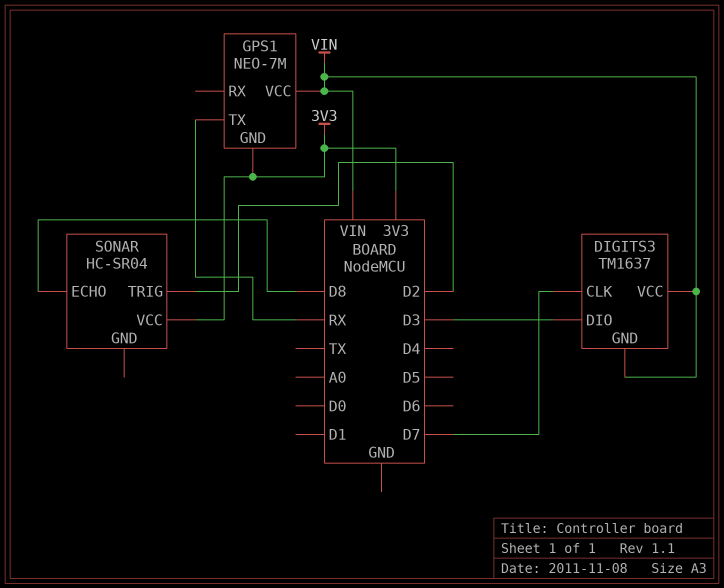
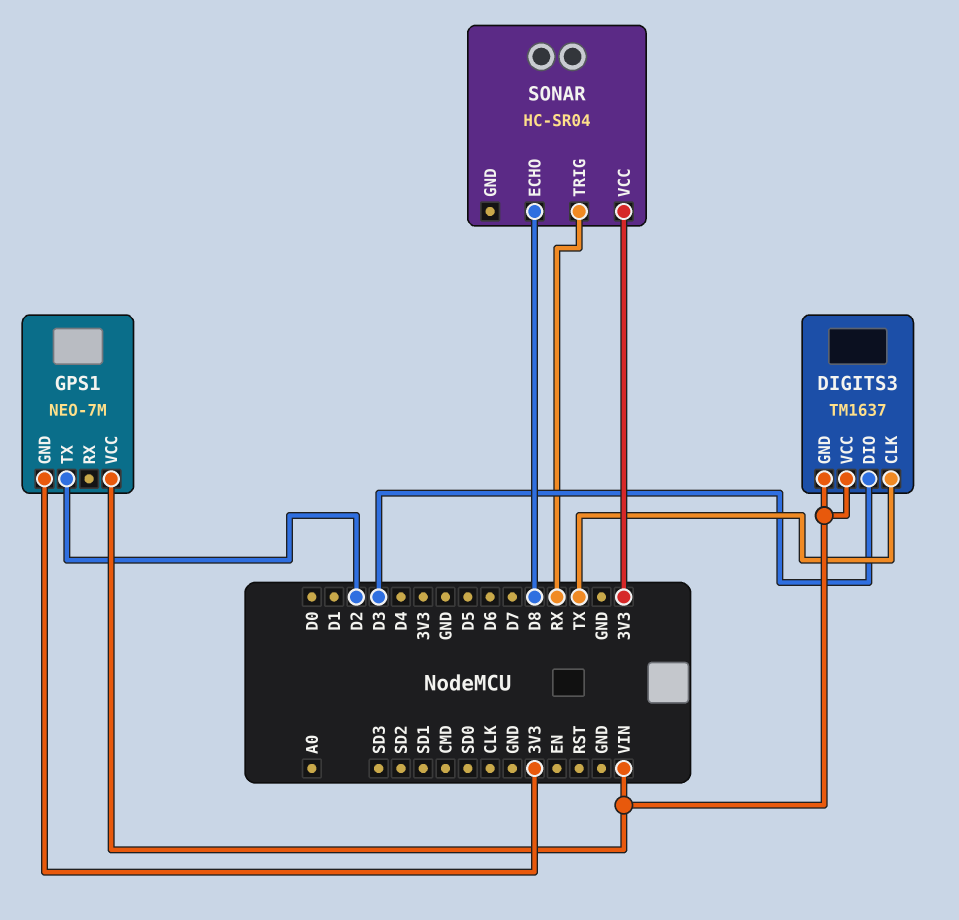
DIGITS3 pin CLK: D7 -> TX
GPS1 pin TX: RX -> D2
SONAR pin TRIG: D2 -> RX

